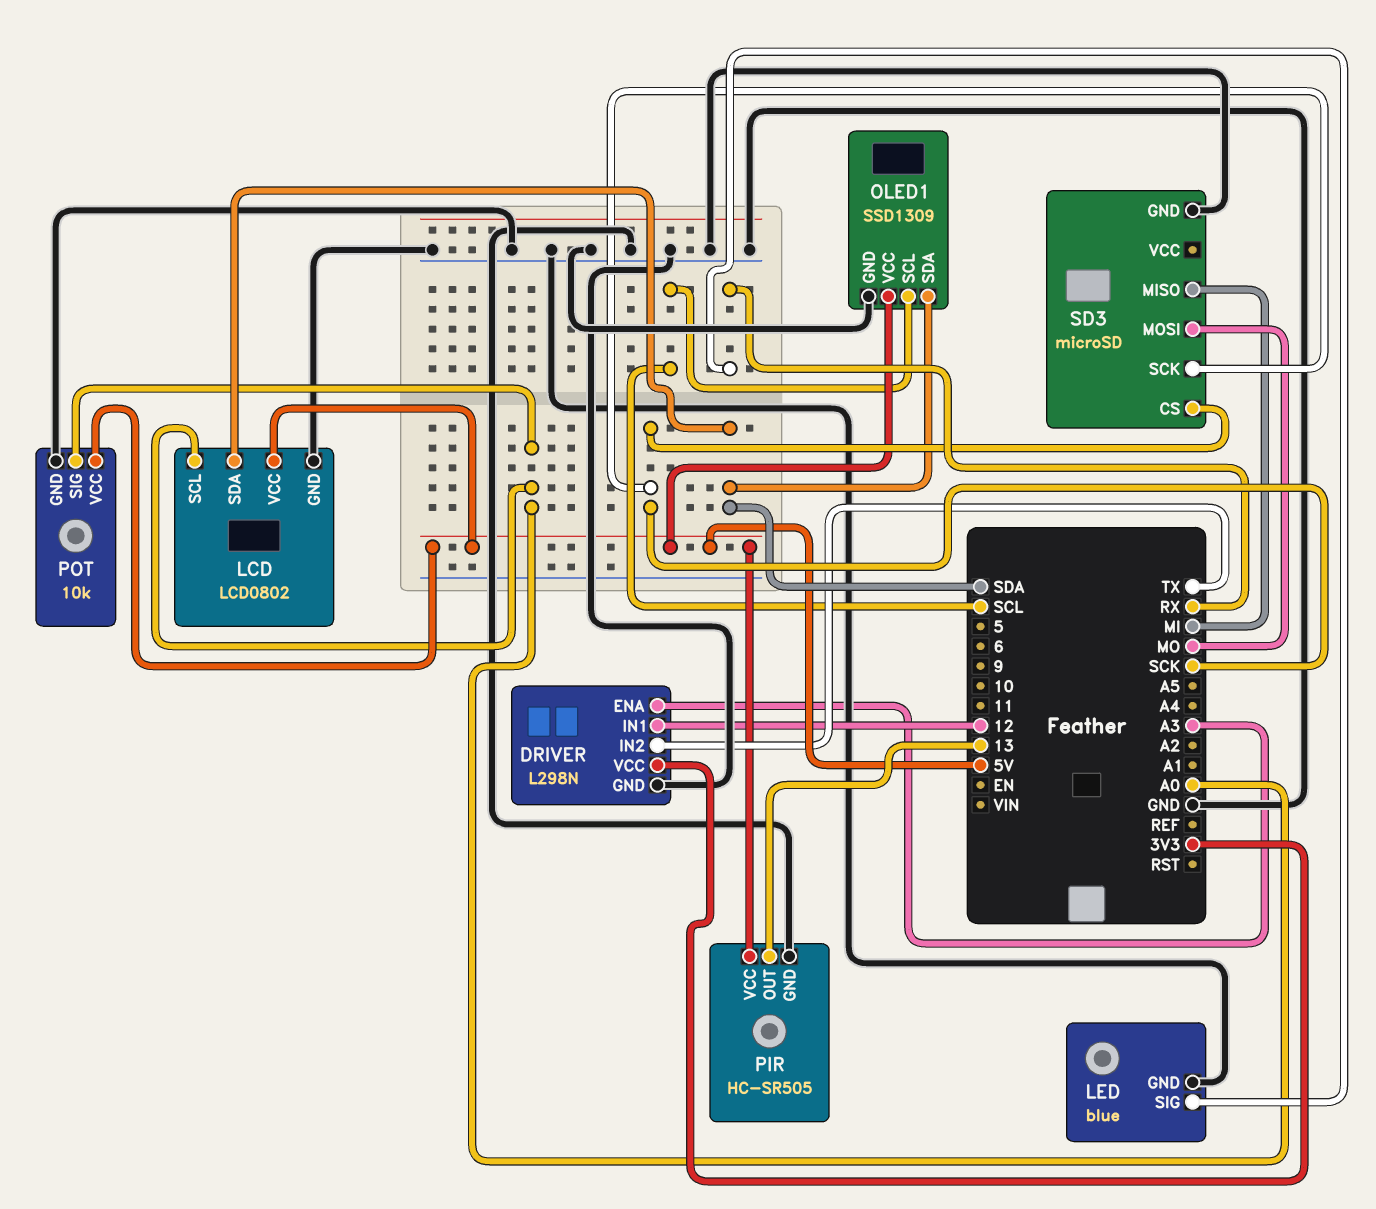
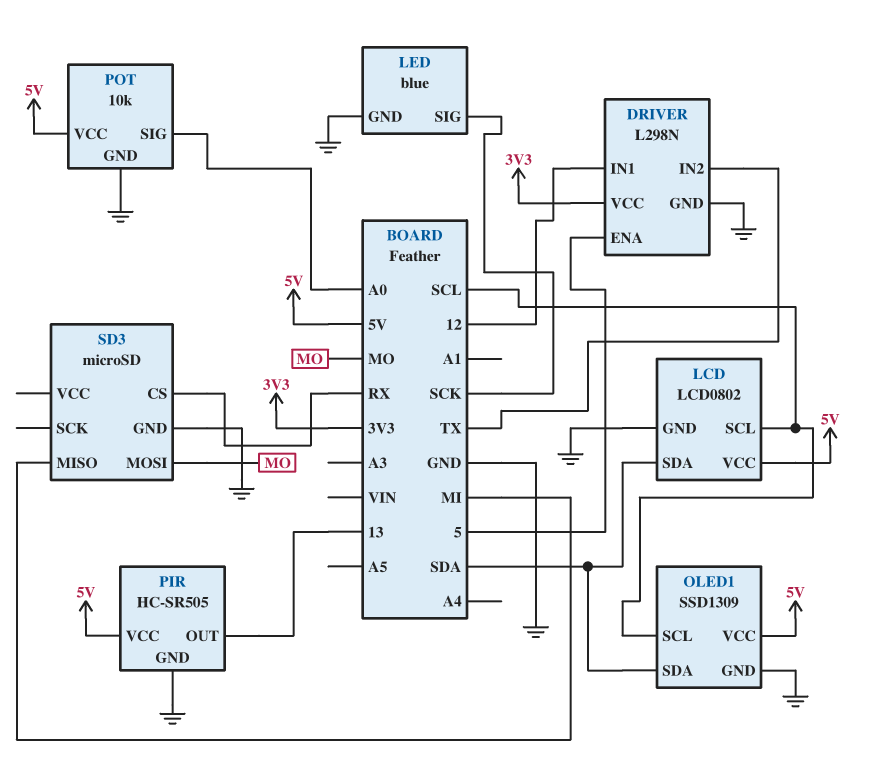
DRIVER pin ENA: A3 -> 5
LCD pin SCL: A0 -> SCL
LED pin SIG: RX -> SCK
SD3 pin CS: SCK -> RX
SD3 pin SCK: SCK -> none

